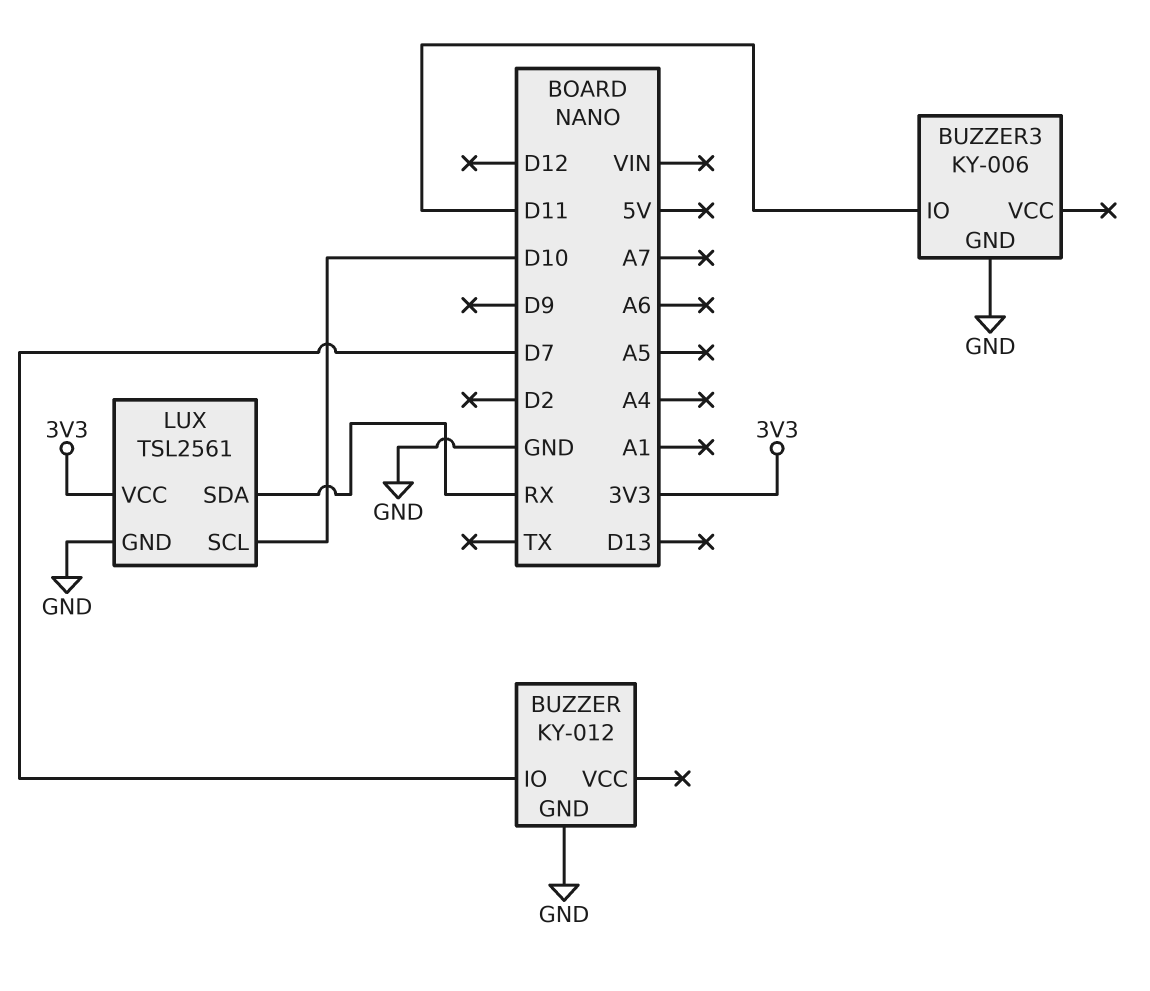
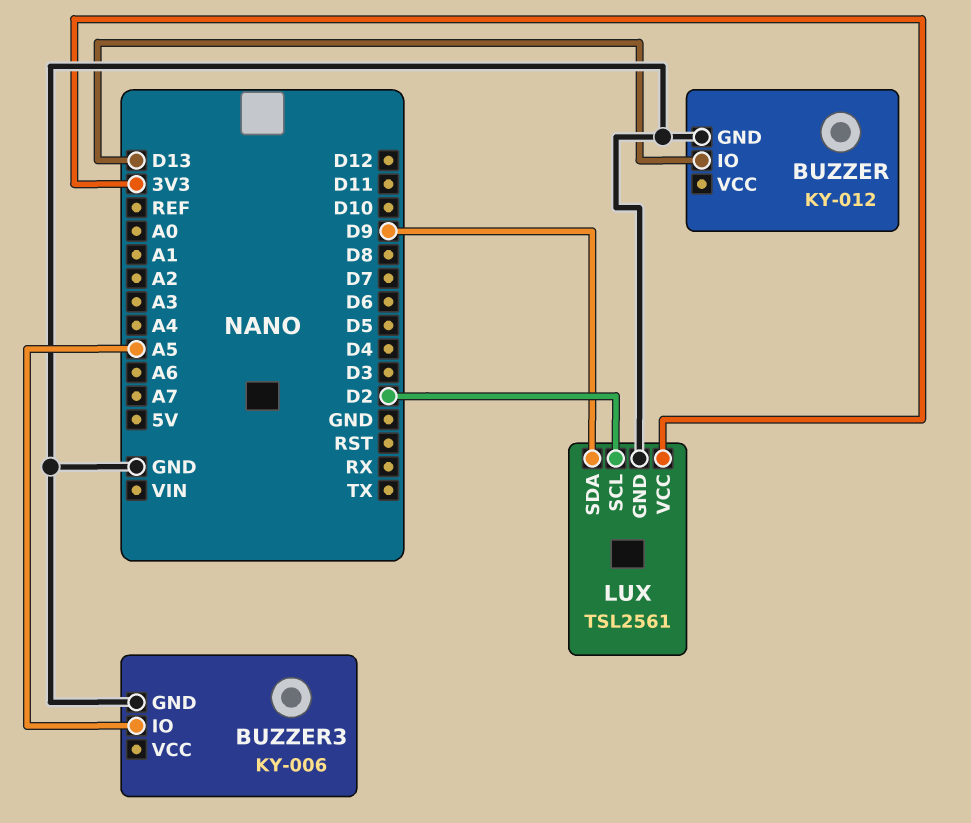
BUZZER pin IO: D7 -> D13
BUZZER3 pin IO: D11 -> A5
LUX pin SCL: D10 -> D2
LUX pin SDA: RX -> D9

